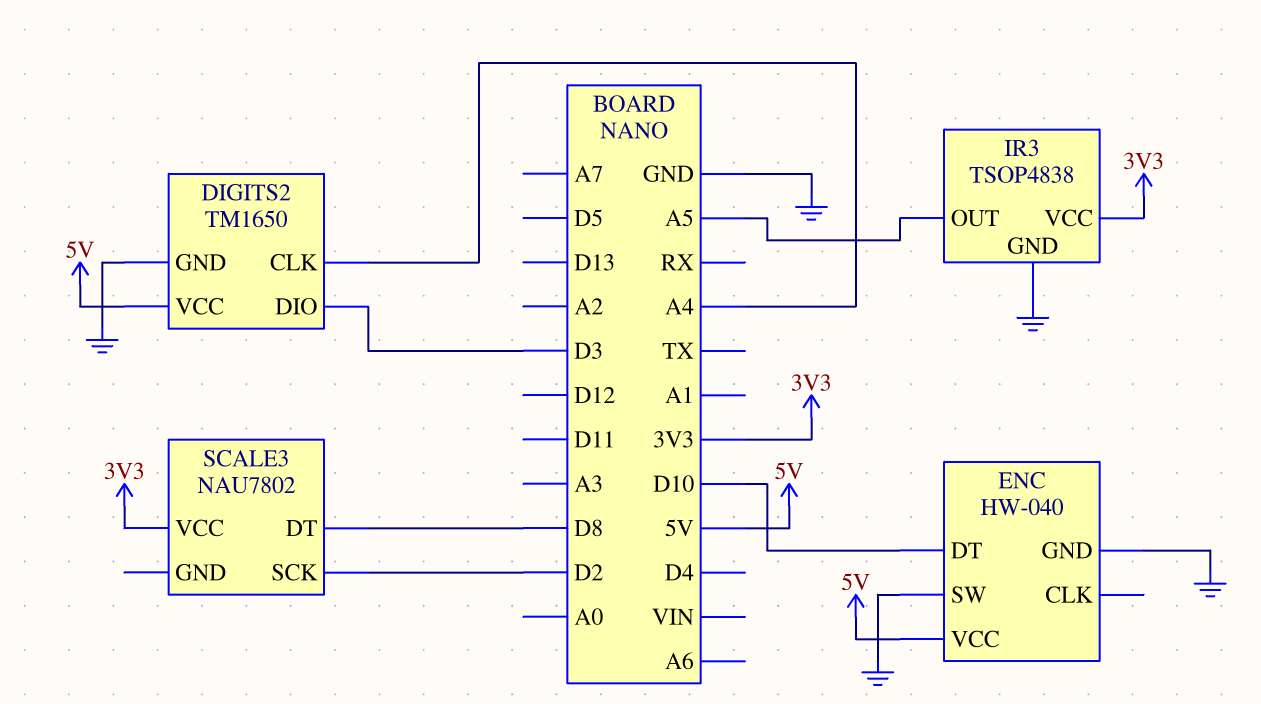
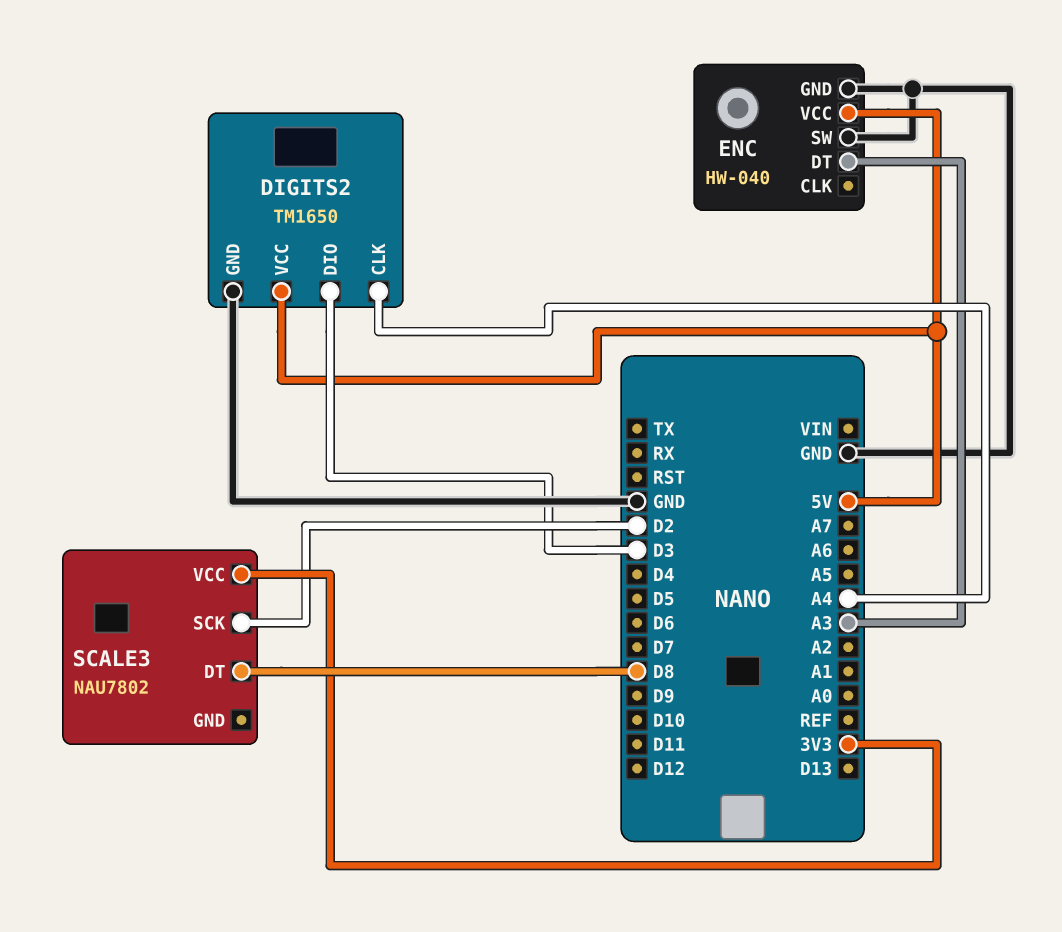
ENC pin DT: D10 -> A3
IR3: TSOP4838 -> none
IR3 pin GND: GND -> none
IR3 pin OUT: A5 -> none
IR3 pin VCC: 3V3 -> none

